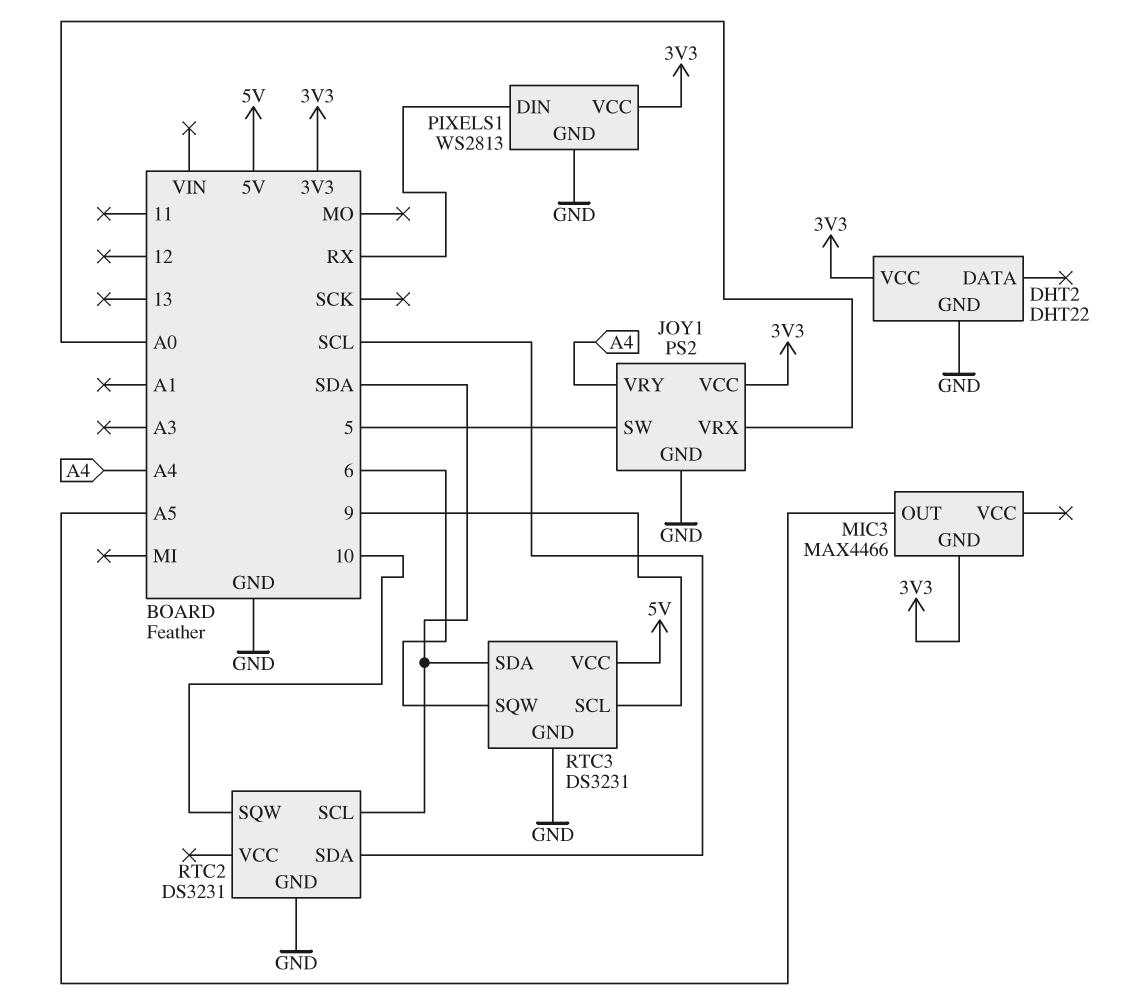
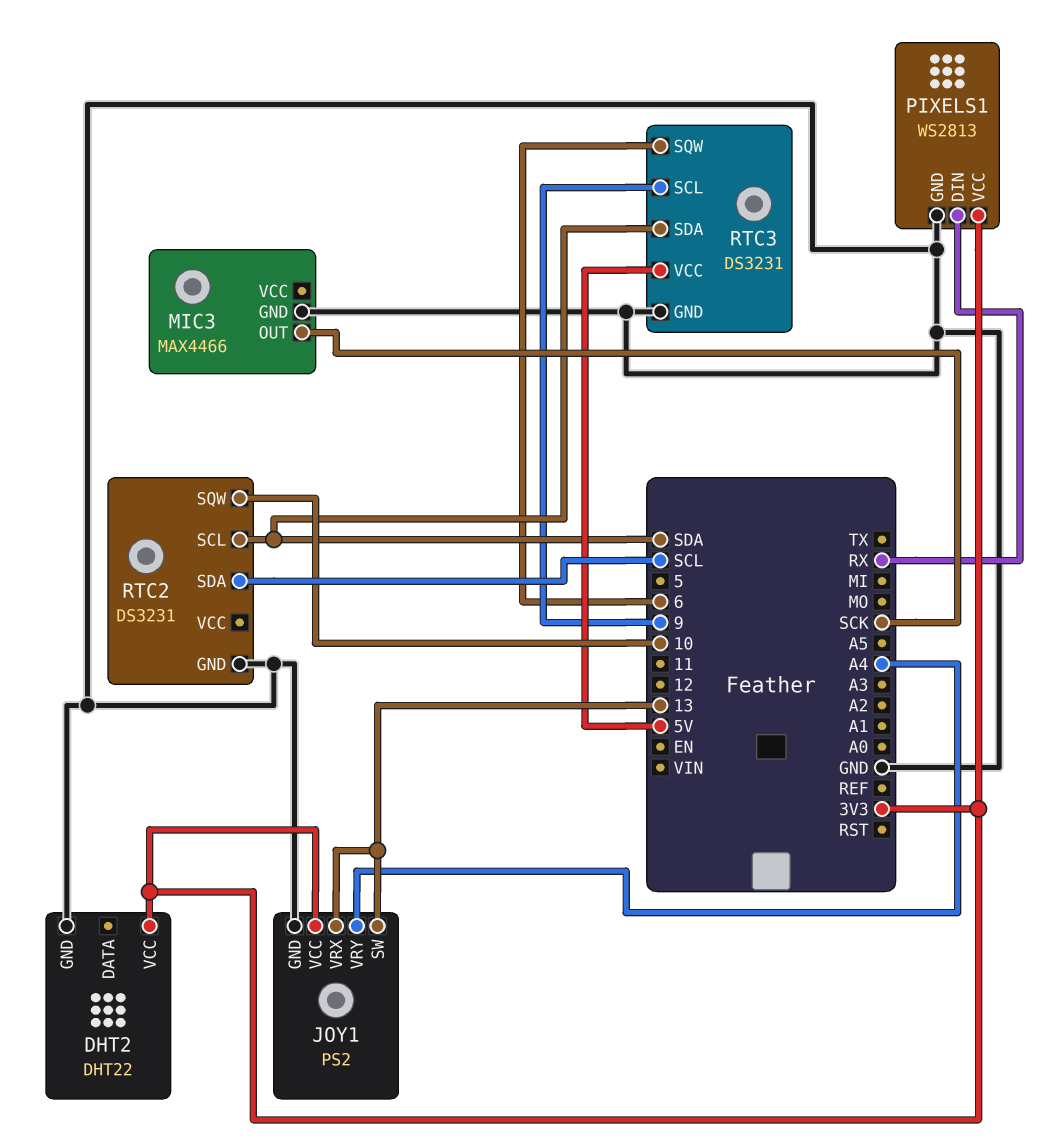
JOY1 pin SW: 5 -> 13
JOY1 pin VRX: A0 -> 13
MIC3 pin GND: 3V3 -> GND
MIC3 pin OUT: A5 -> SCK

